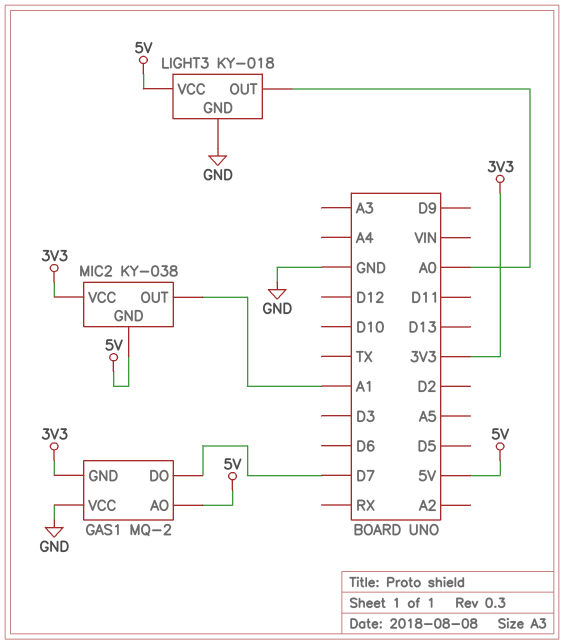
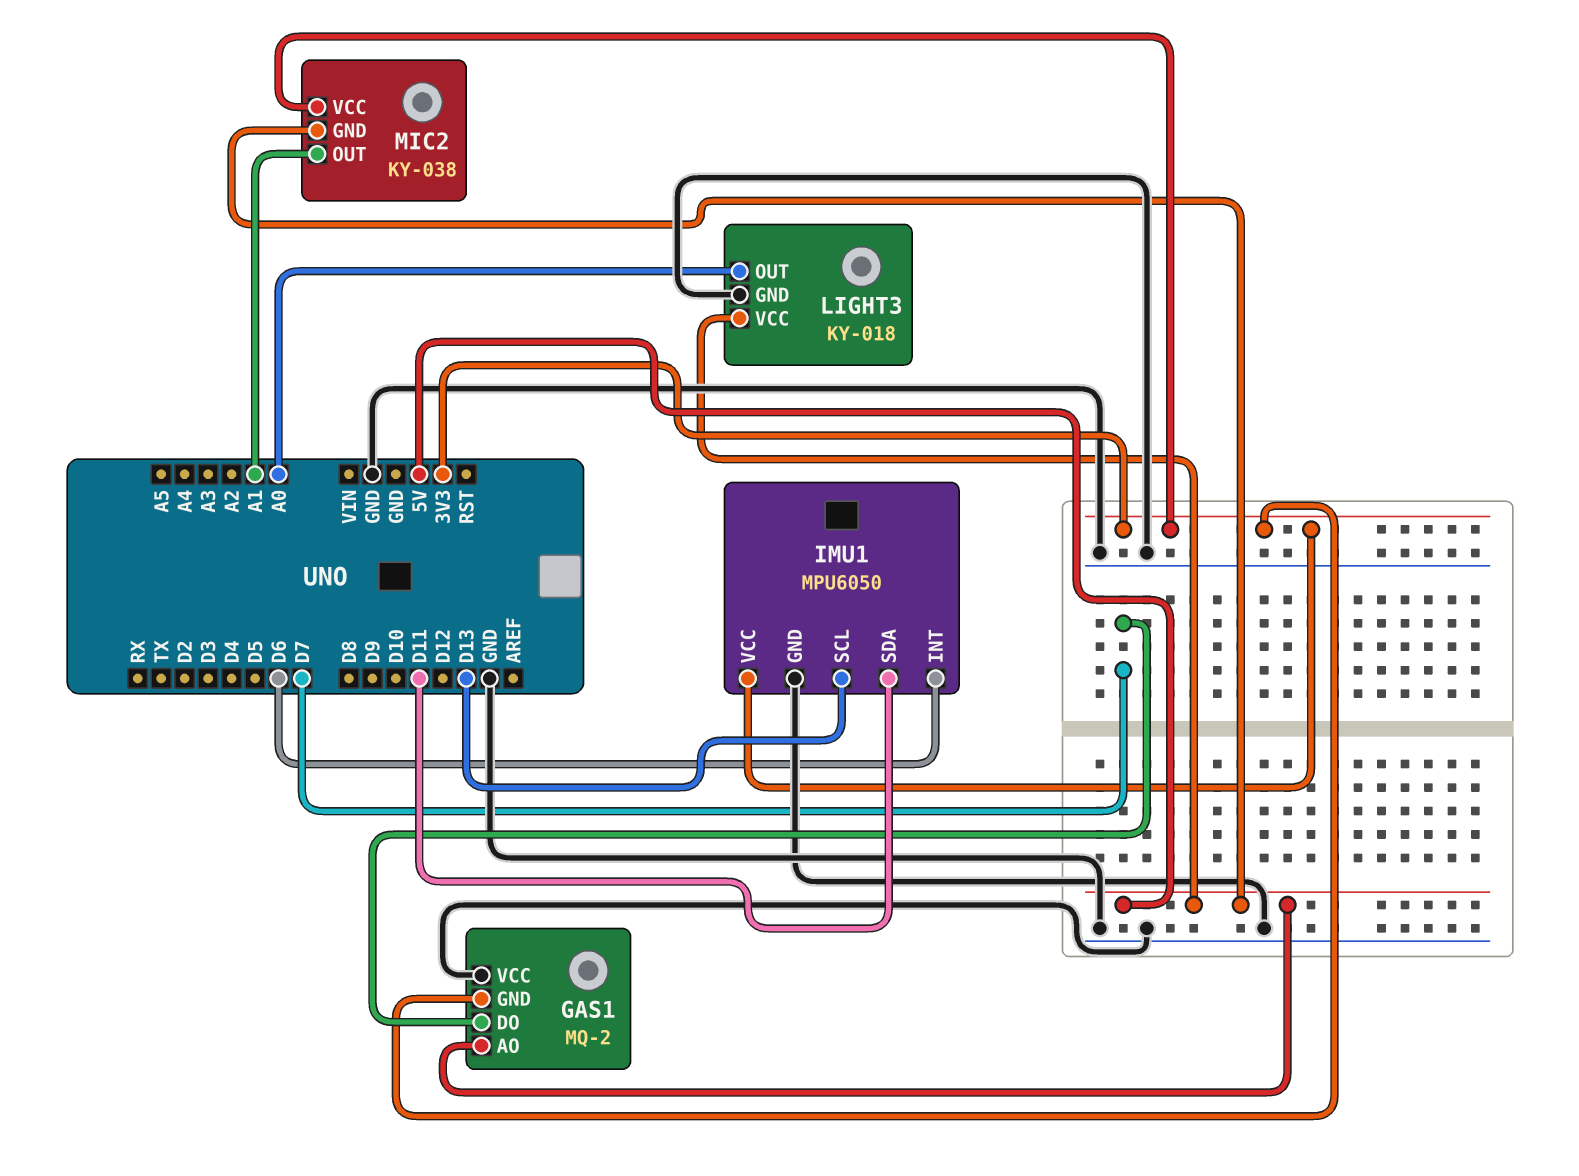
IMU1: none -> MPU6050
IMU1 pin GND: none -> GND
IMU1 pin INT: none -> D6
IMU1 pin SCL: none -> D13
IMU1 pin SDA: none -> D11
IMU1 pin VCC: none -> 3V3

